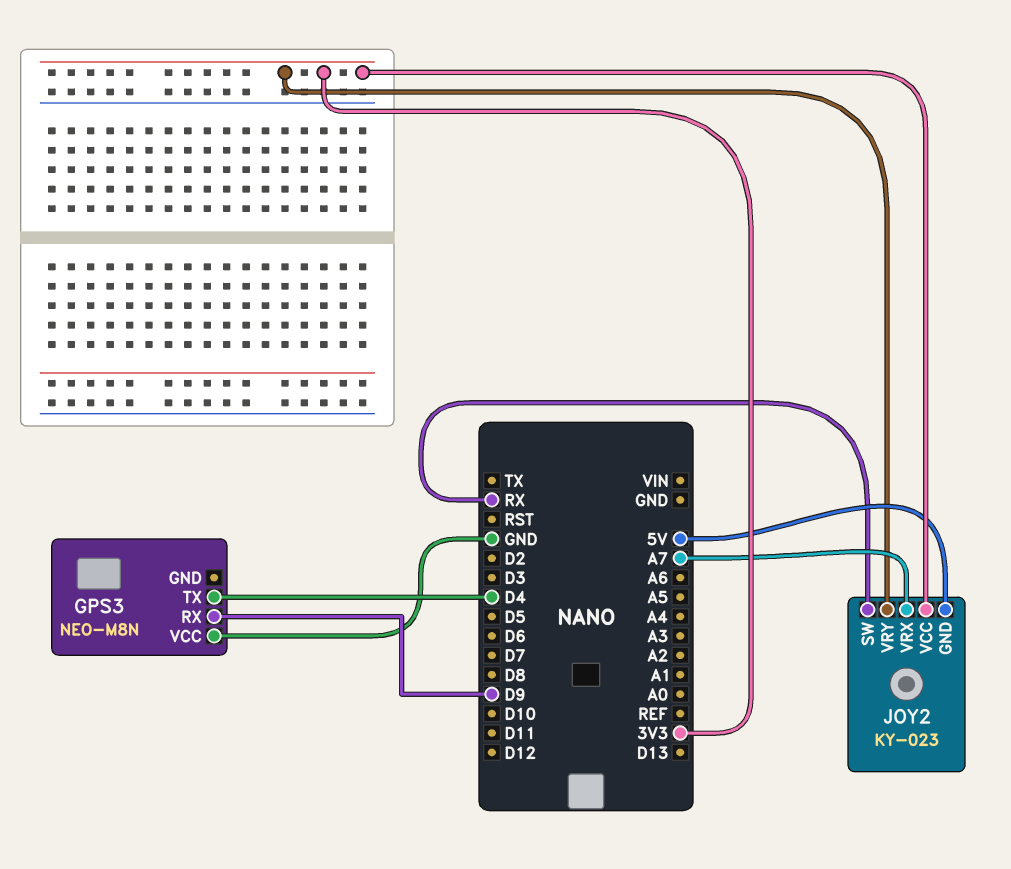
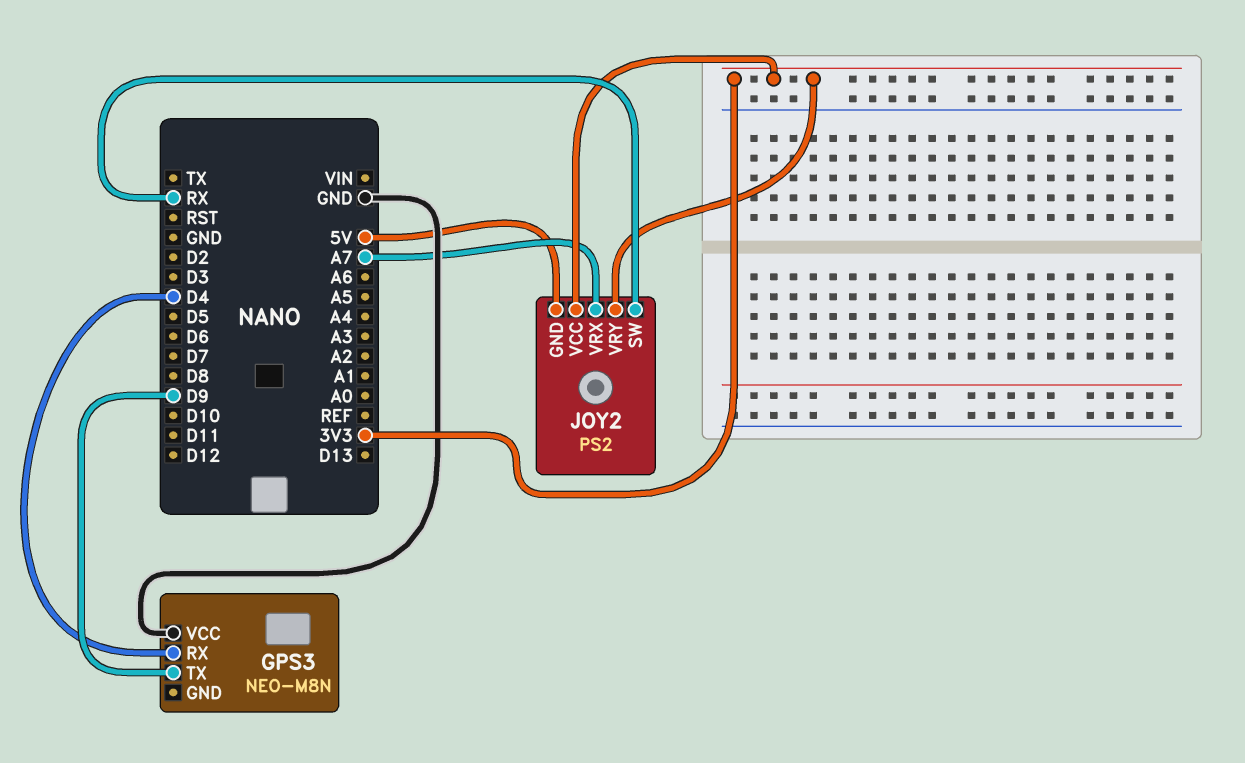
GPS3 pin RX: D9 -> D4
GPS3 pin TX: D4 -> D9
JOY2: KY-023 -> PS2

